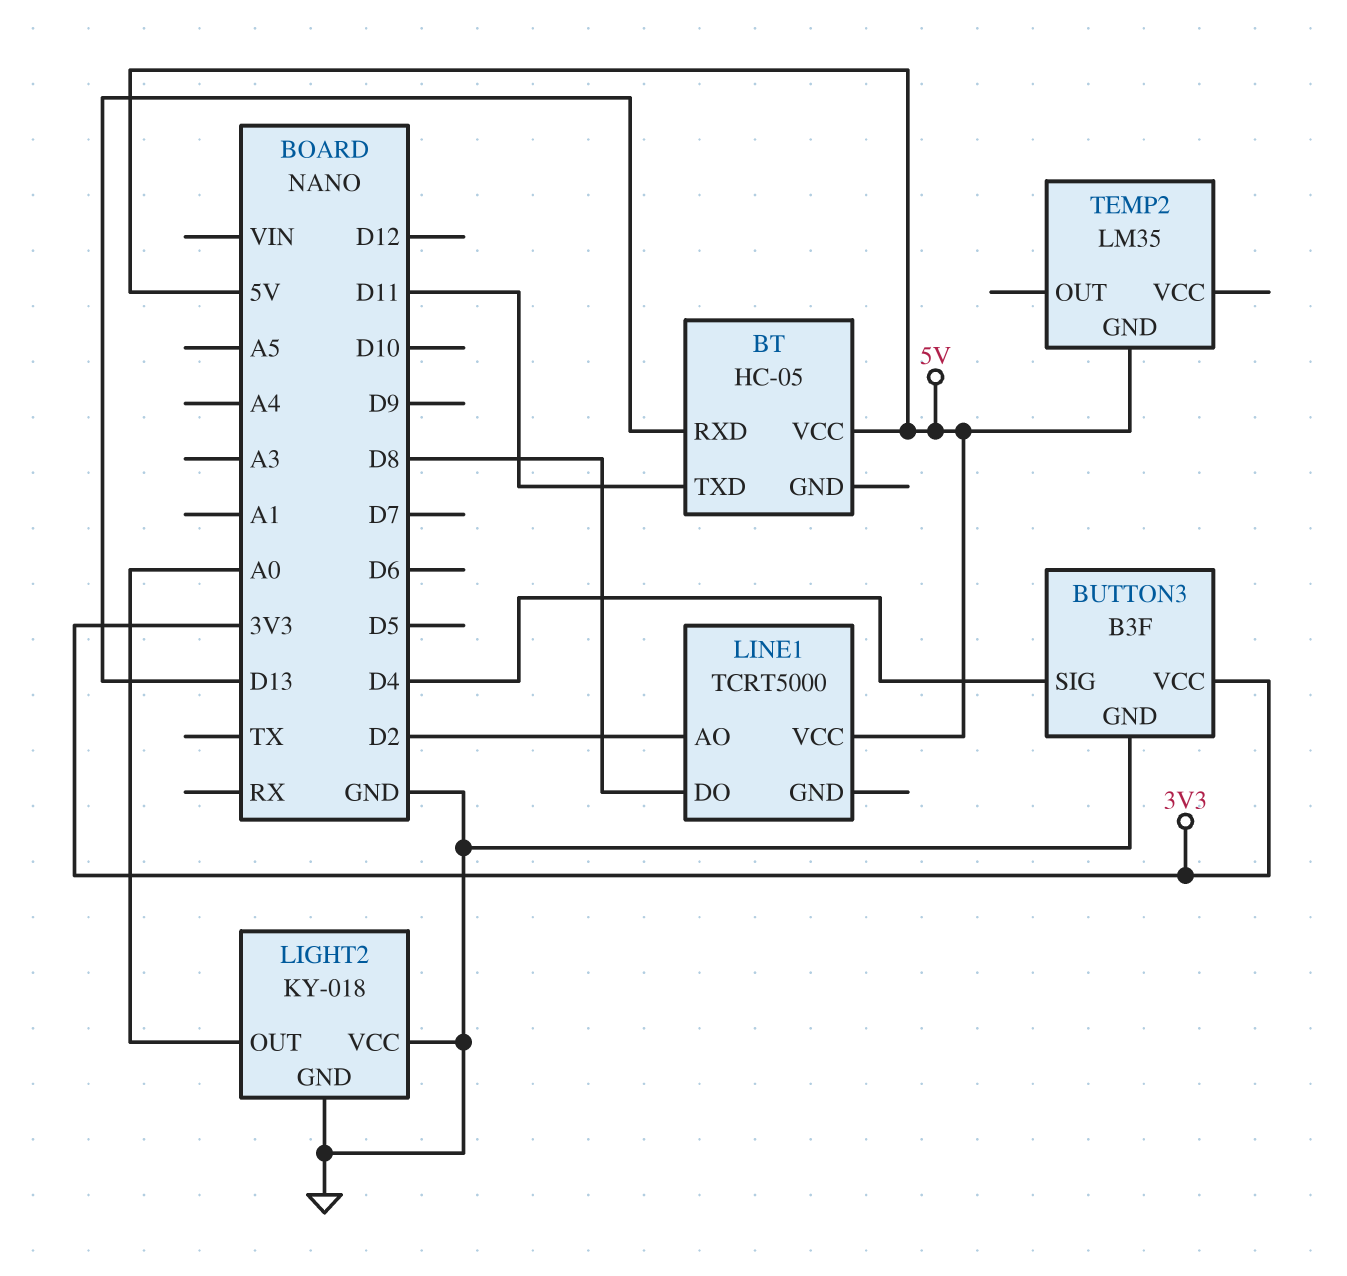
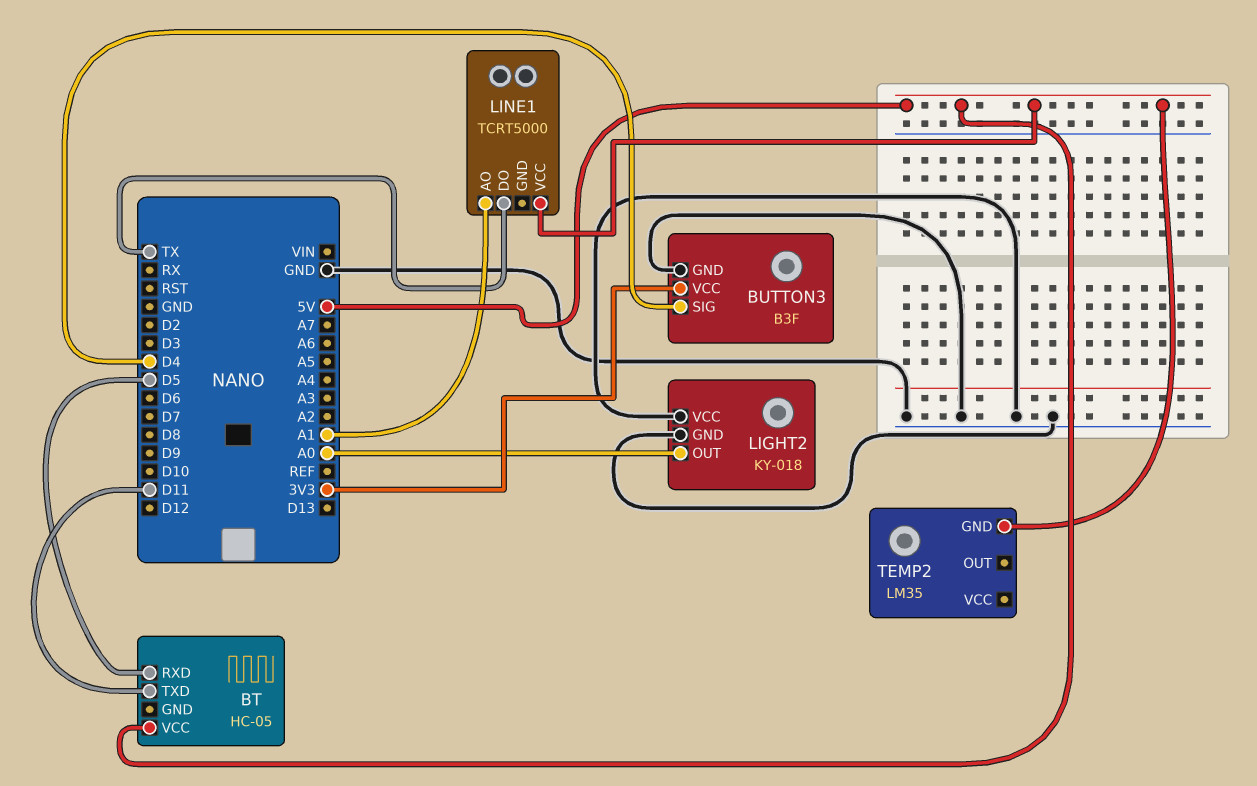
BT pin RXD: D13 -> D5
LINE1 pin AO: D2 -> A1
LINE1 pin DO: D8 -> TX

